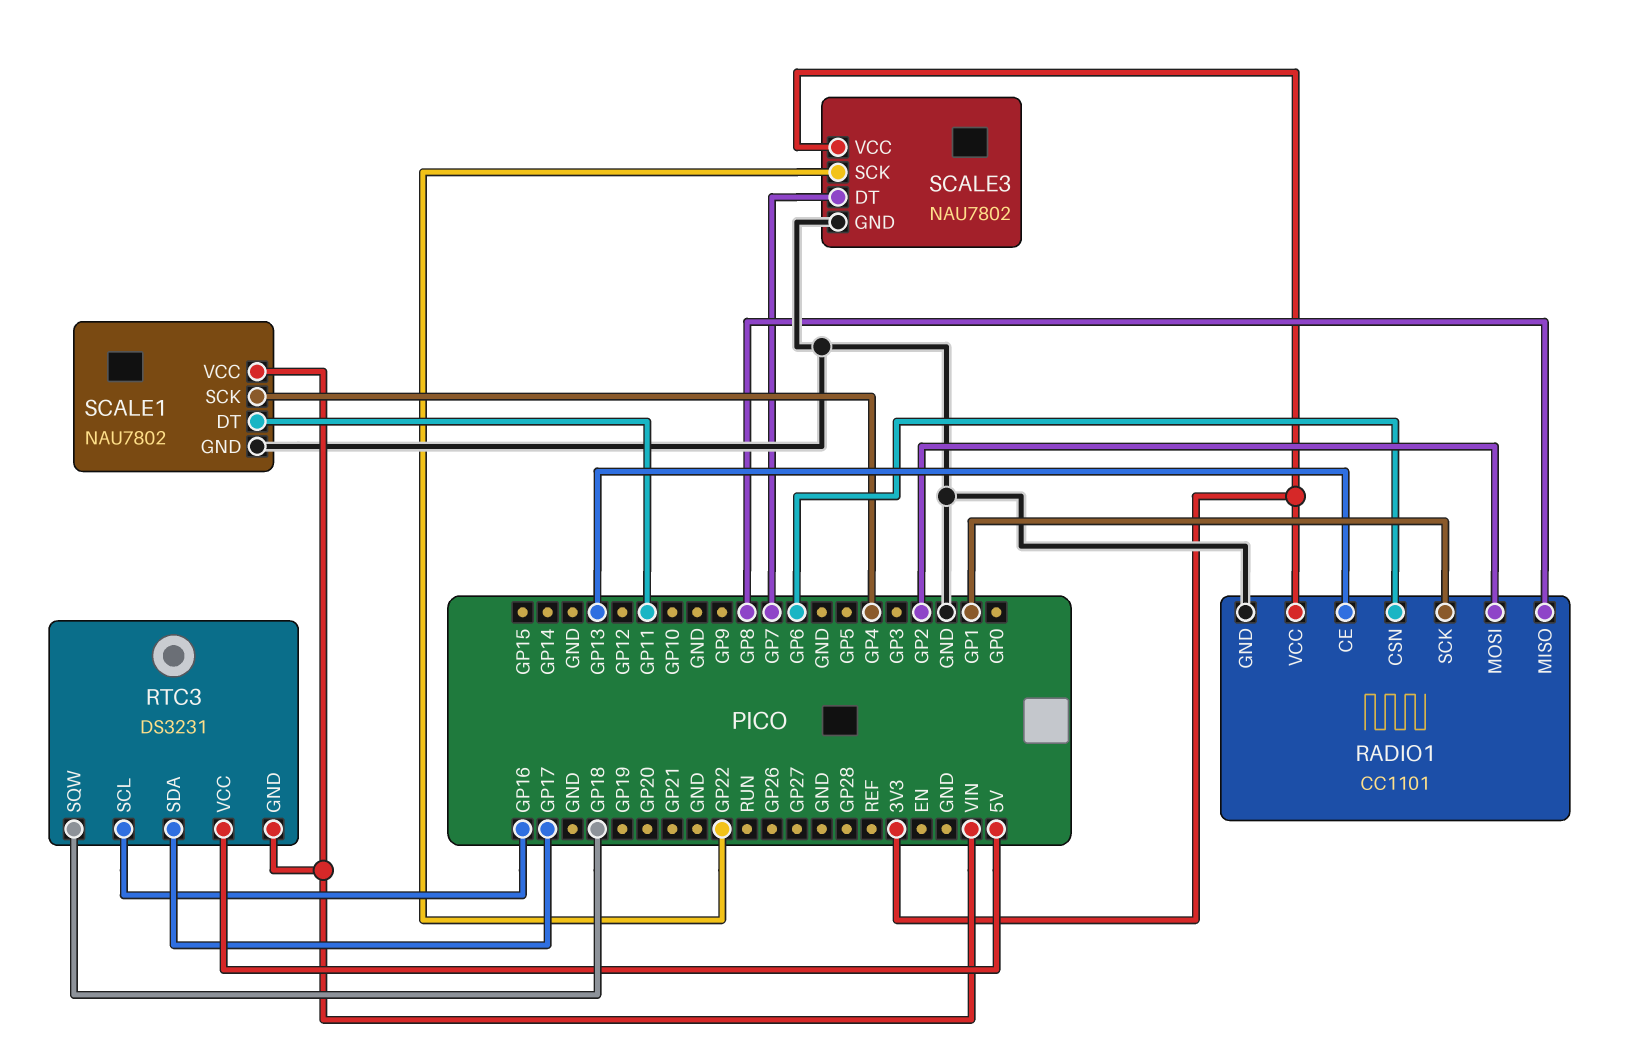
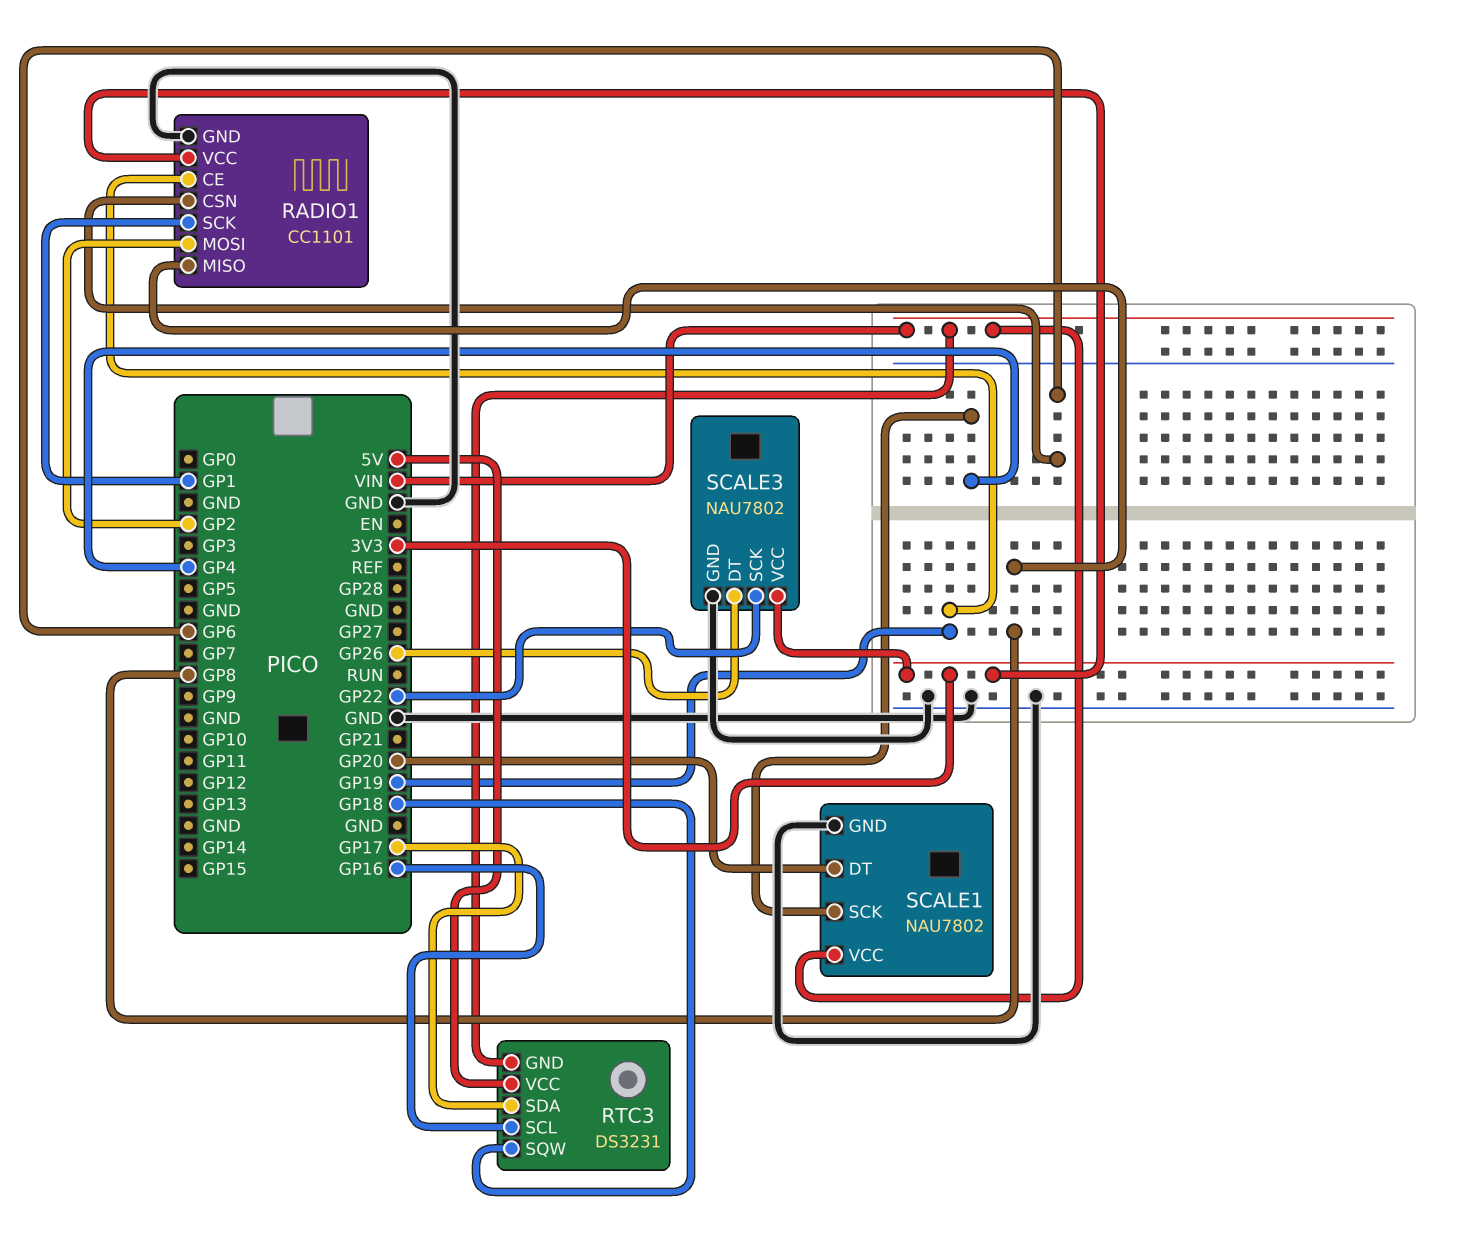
RADIO1 pin CE: GP13 -> GP19
SCALE1 pin DT: GP11 -> GP20
SCALE3 pin DT: GP7 -> GP26

